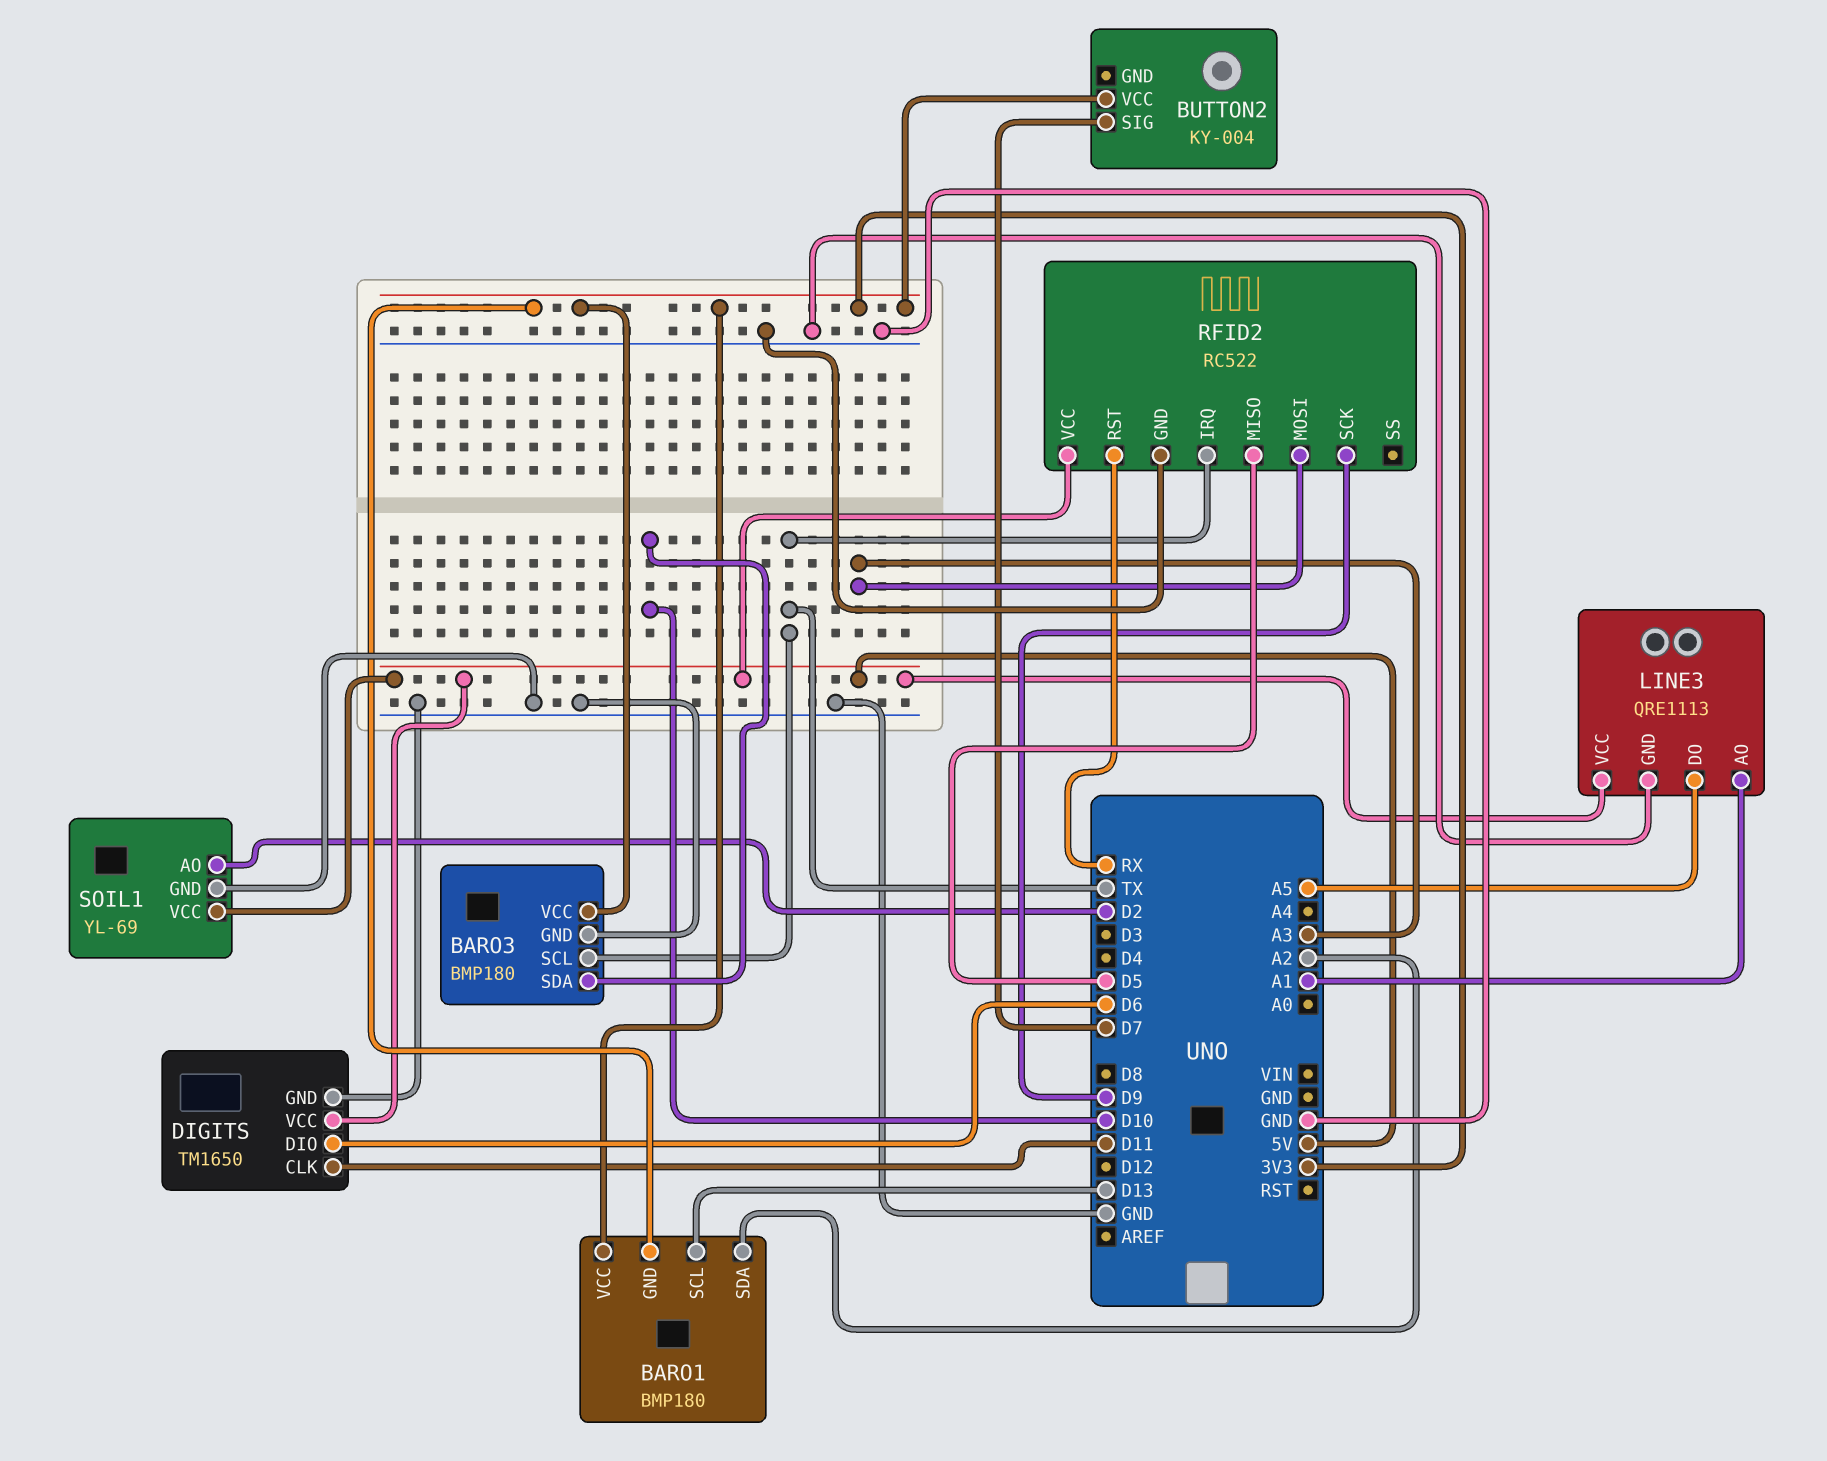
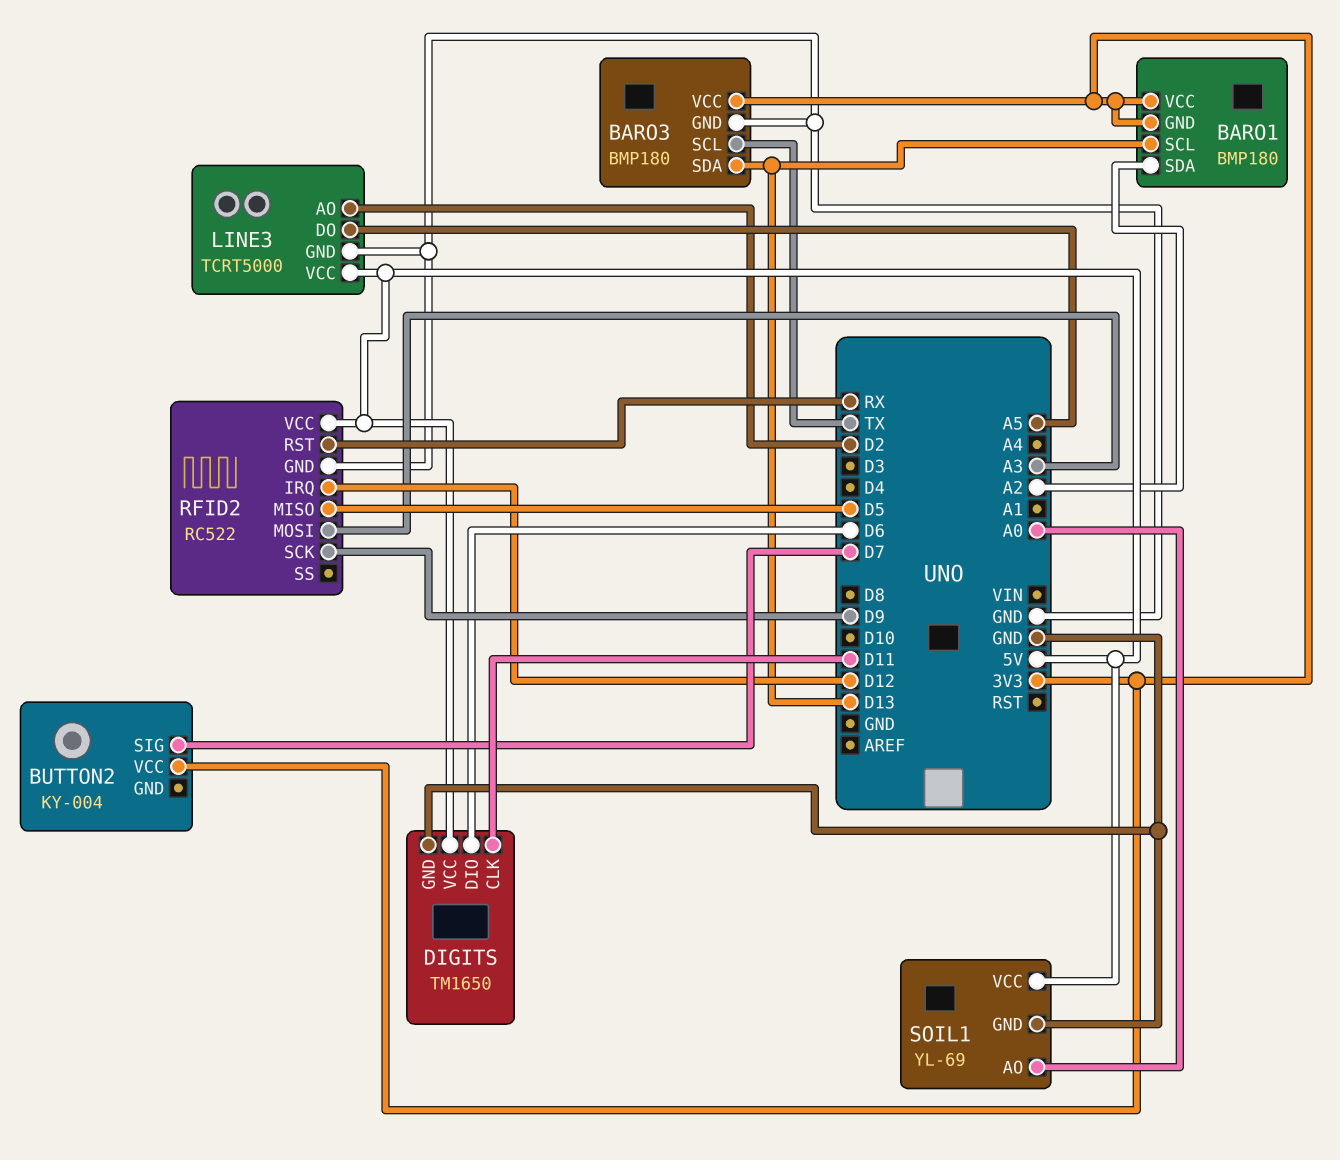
BARO3 pin SDA: D10 -> D13
LINE3: QRE1113 -> TCRT5000
LINE3 pin AO: A1 -> D2
RFID2 pin IRQ: TX -> D12
SOIL1 pin AO: D2 -> A0

